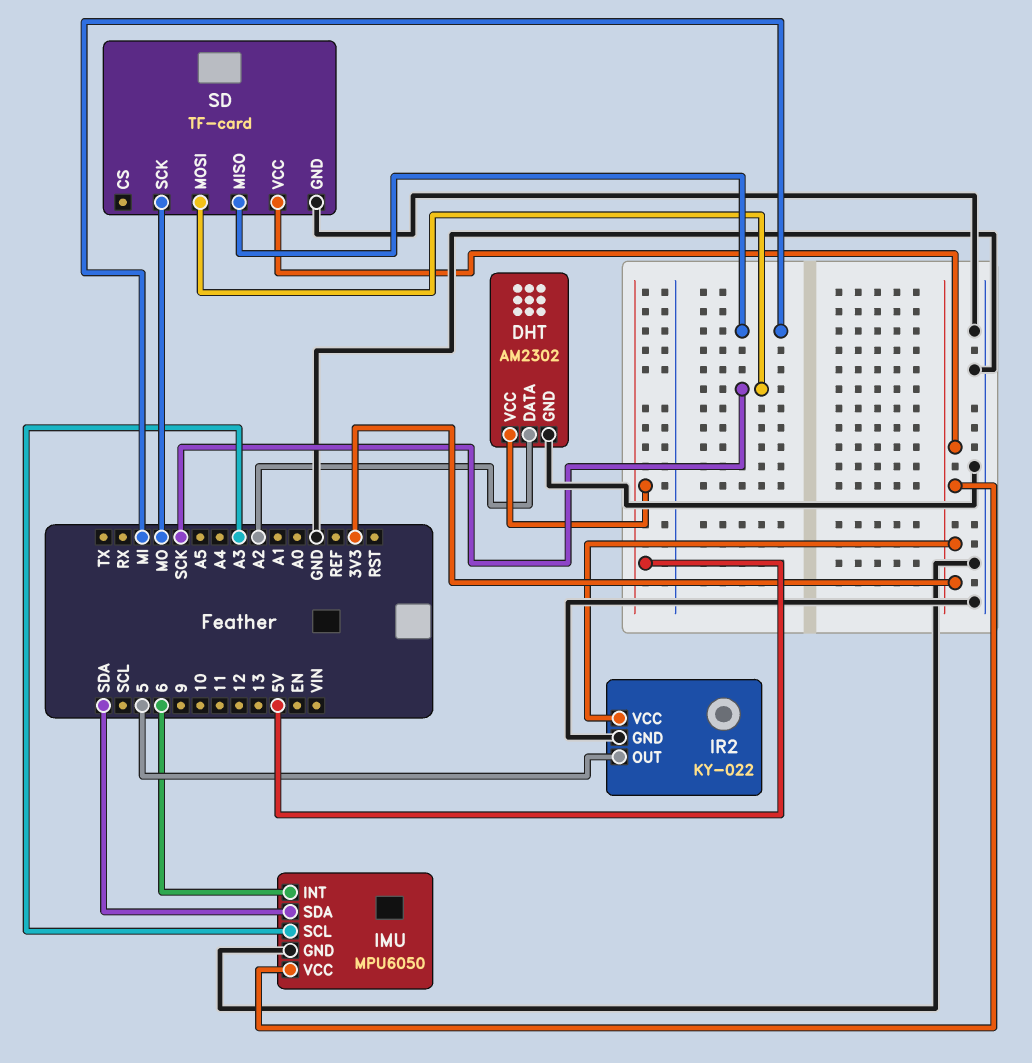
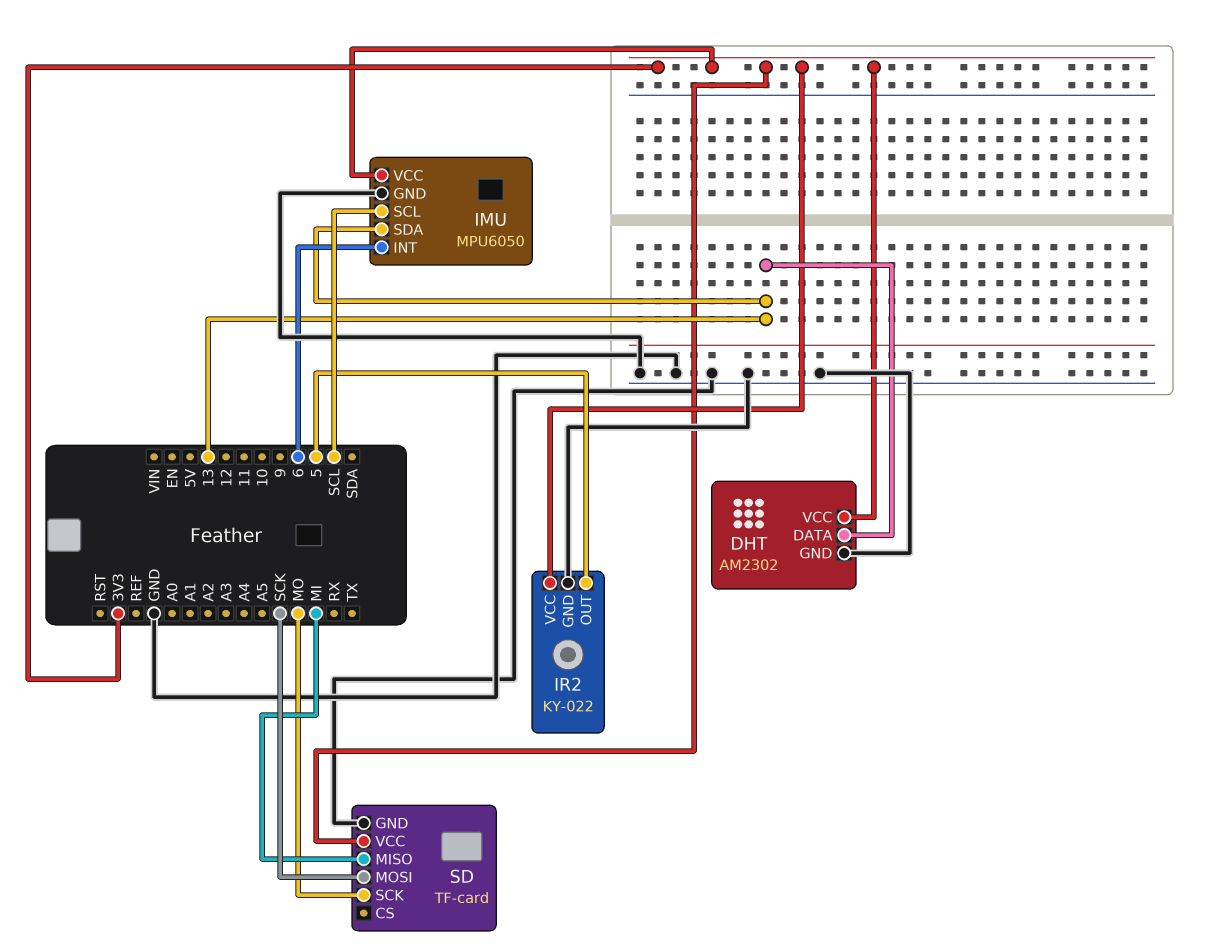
DHT pin DATA: A2 -> 13
DHT pin VCC: 5V -> 3V3
IMU pin SCL: A3 -> SCL
IMU pin SDA: SDA -> 13

